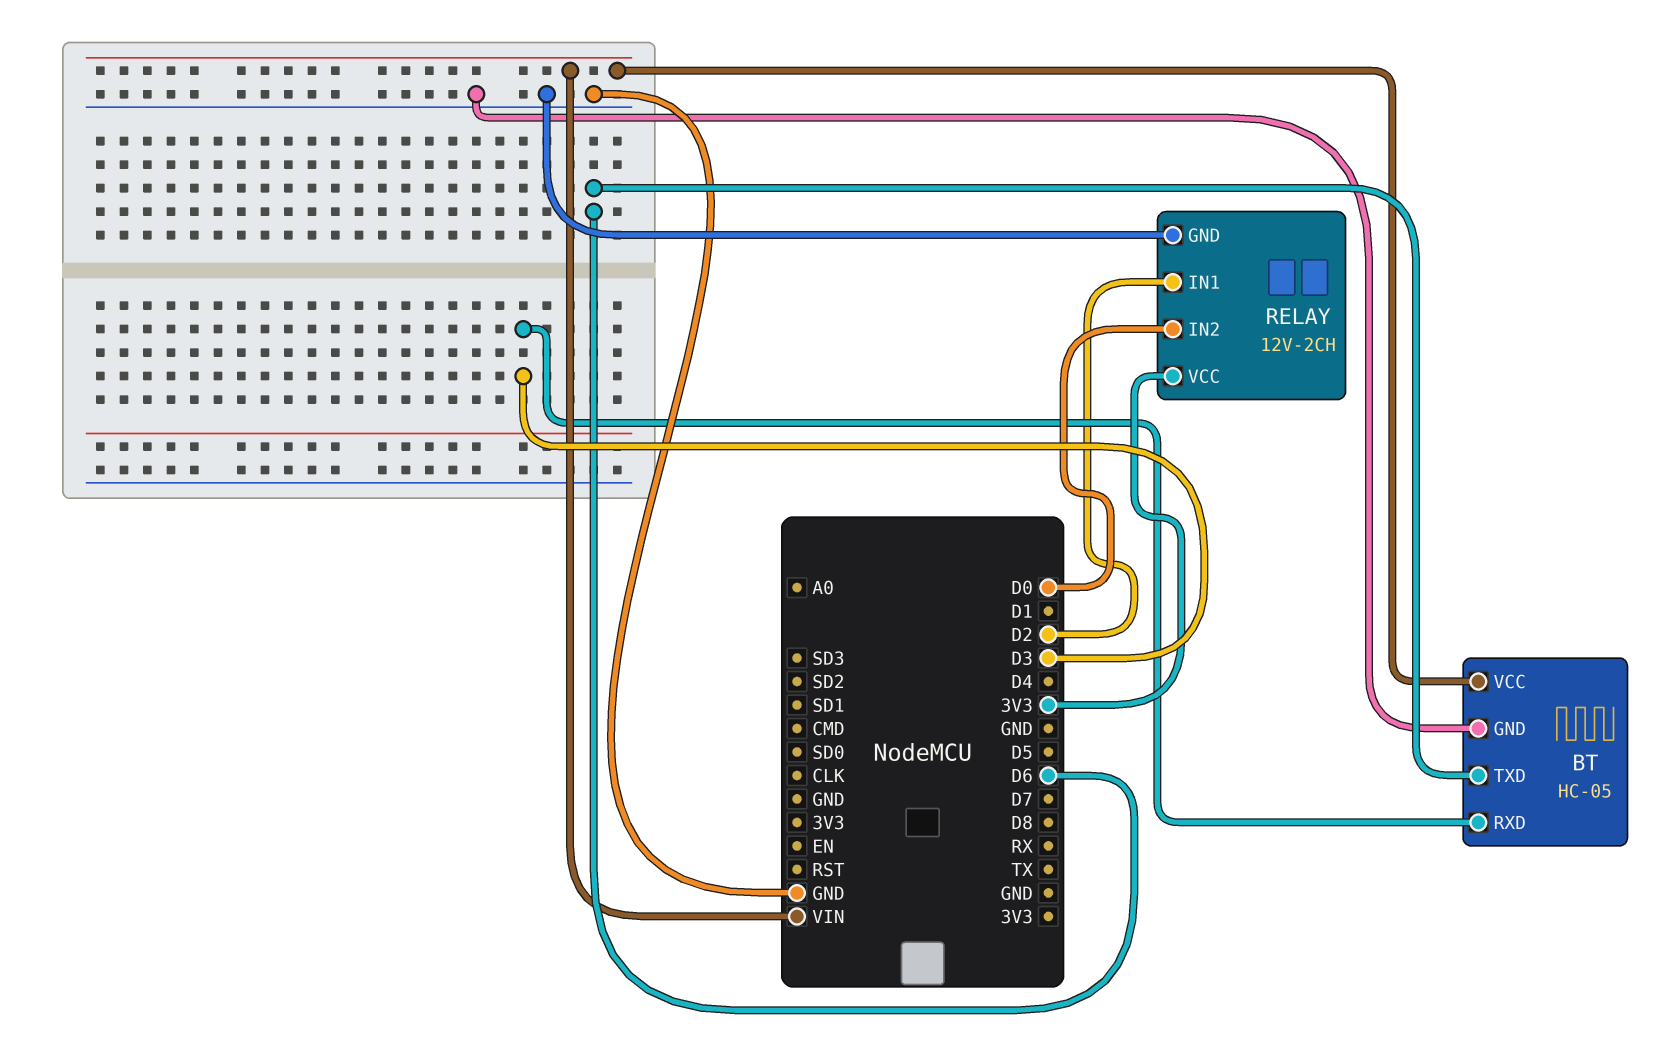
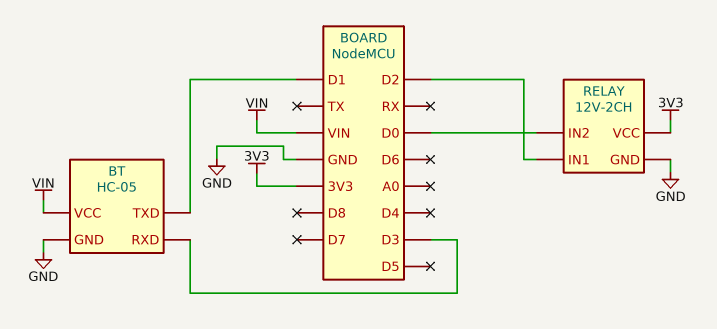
BT pin TXD: D6 -> D1

